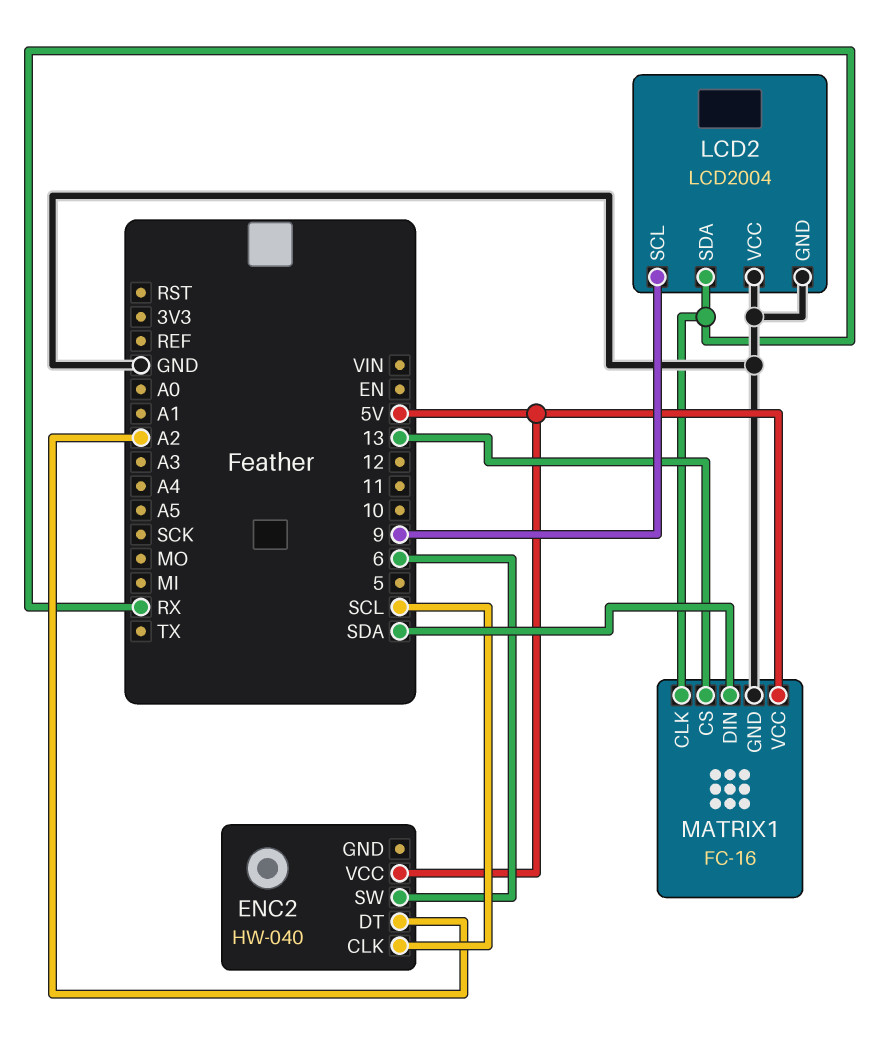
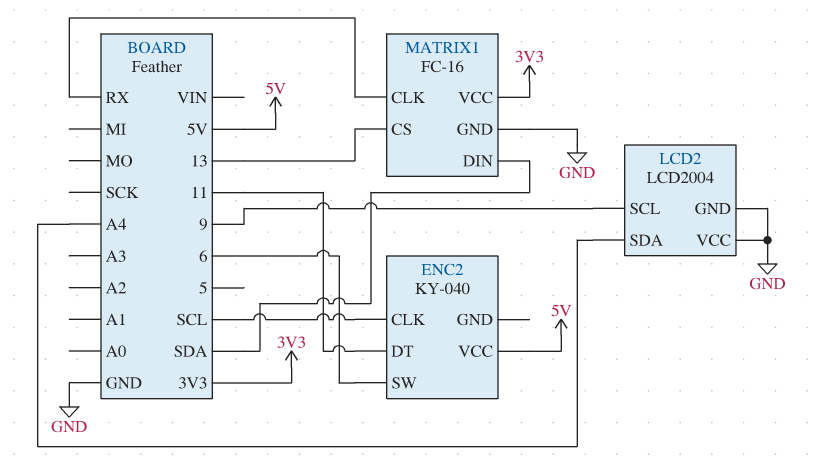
ENC2: HW-040 -> KY-040
ENC2 pin DT: A2 -> 11
LCD2 pin SDA: RX -> A4
MATRIX1 pin VCC: 5V -> 3V3

